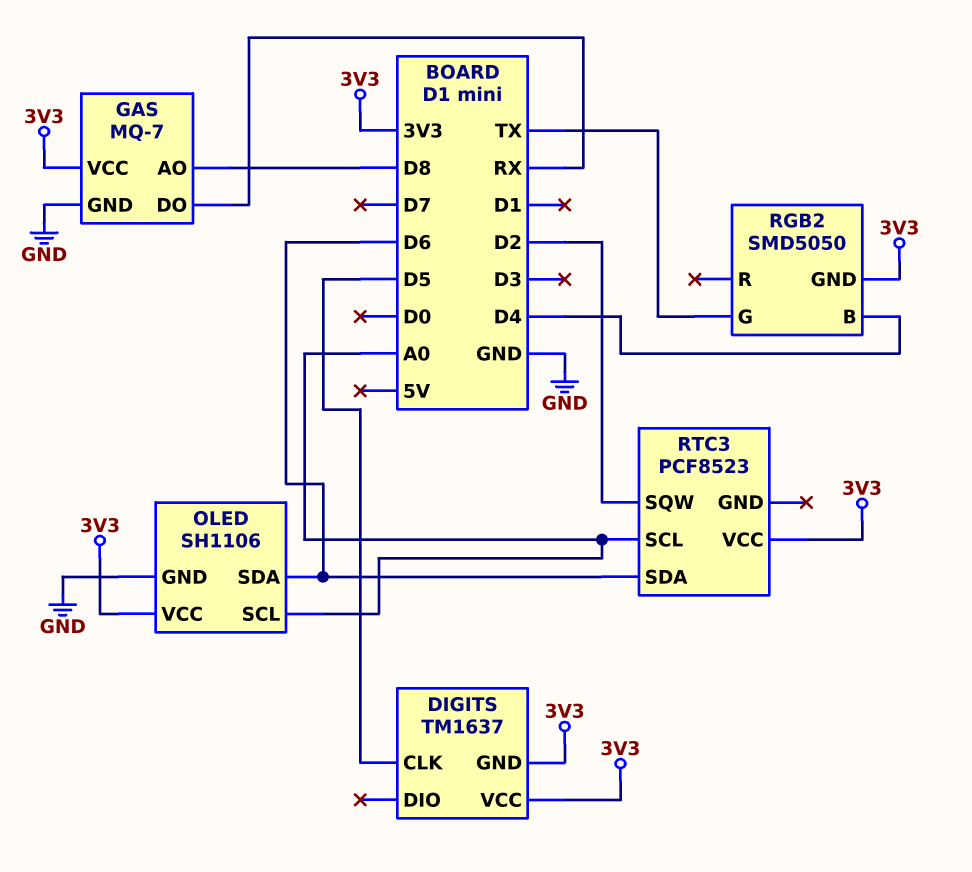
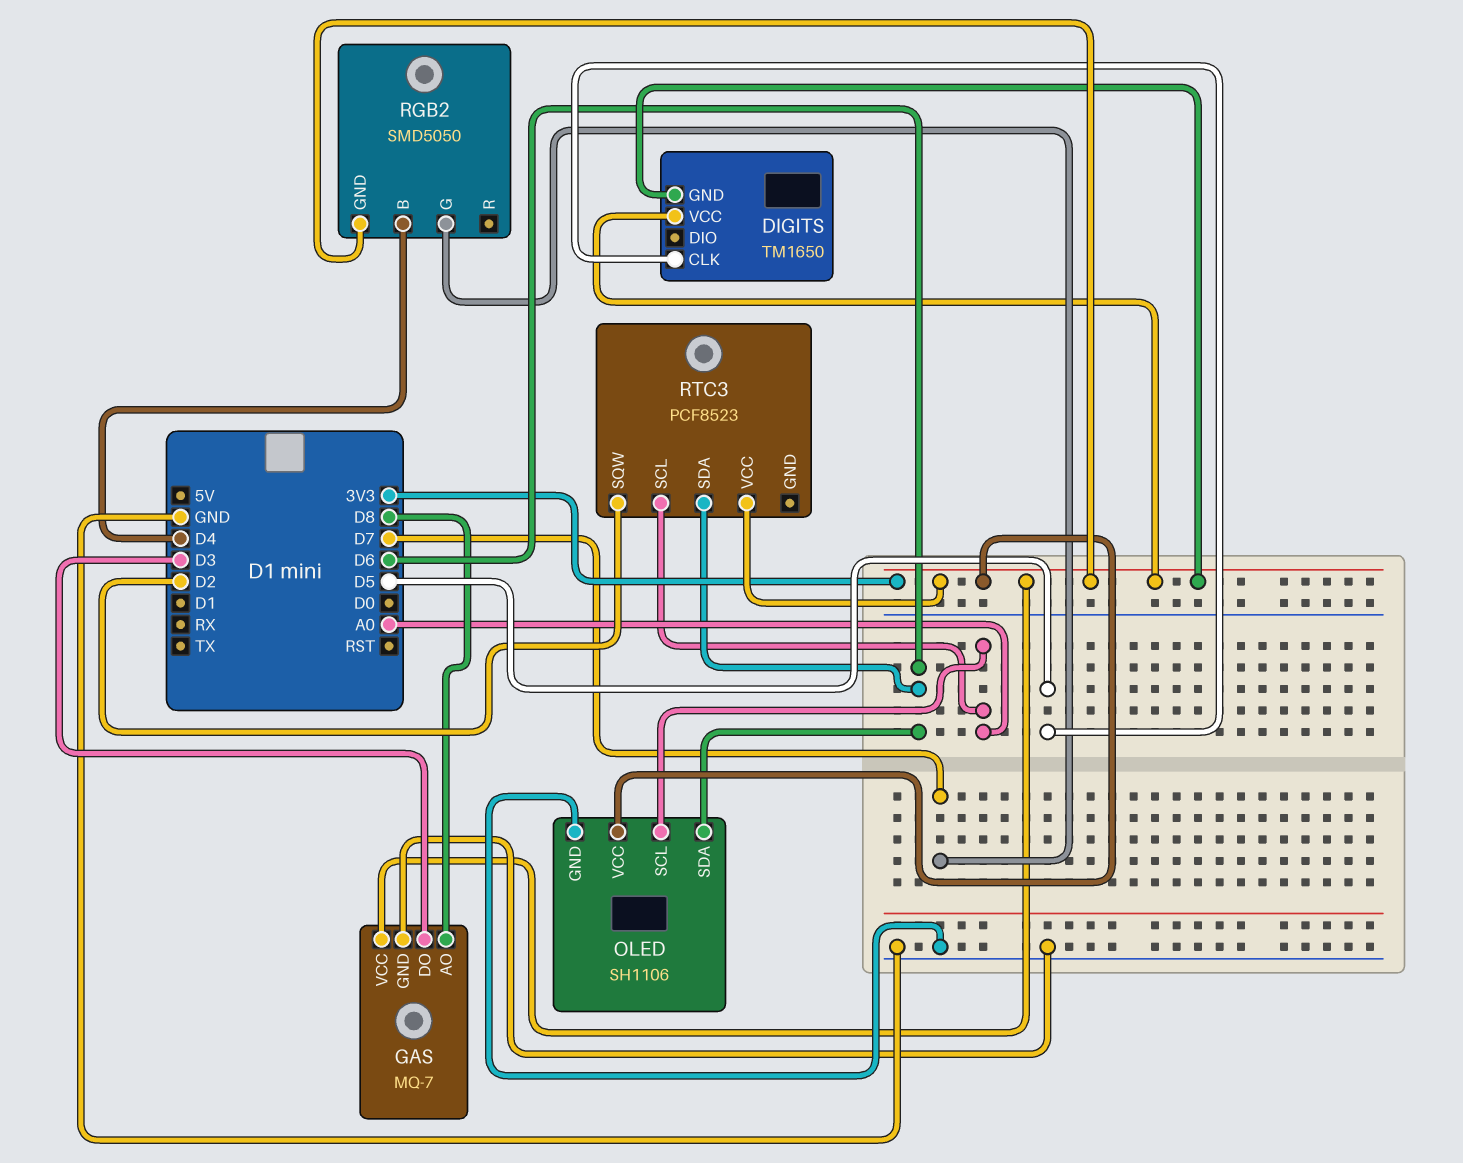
DIGITS: TM1637 -> TM1650
GAS pin DO: RX -> D3
RGB2 pin G: TX -> D7

